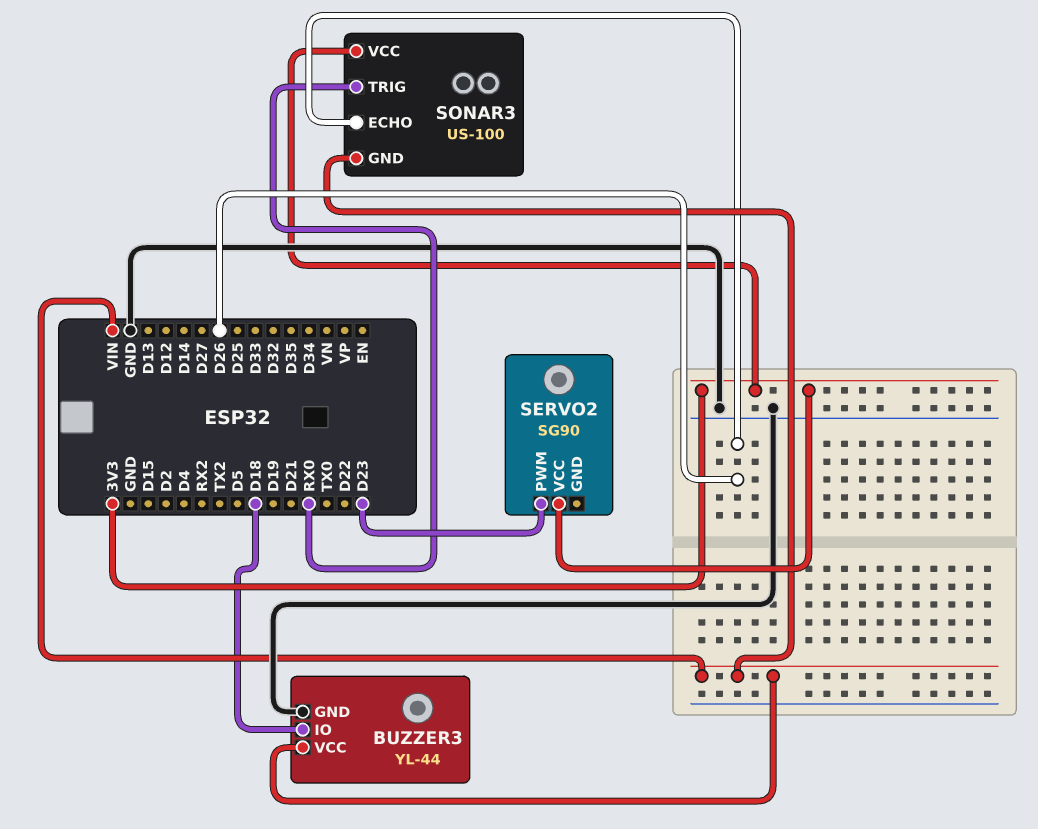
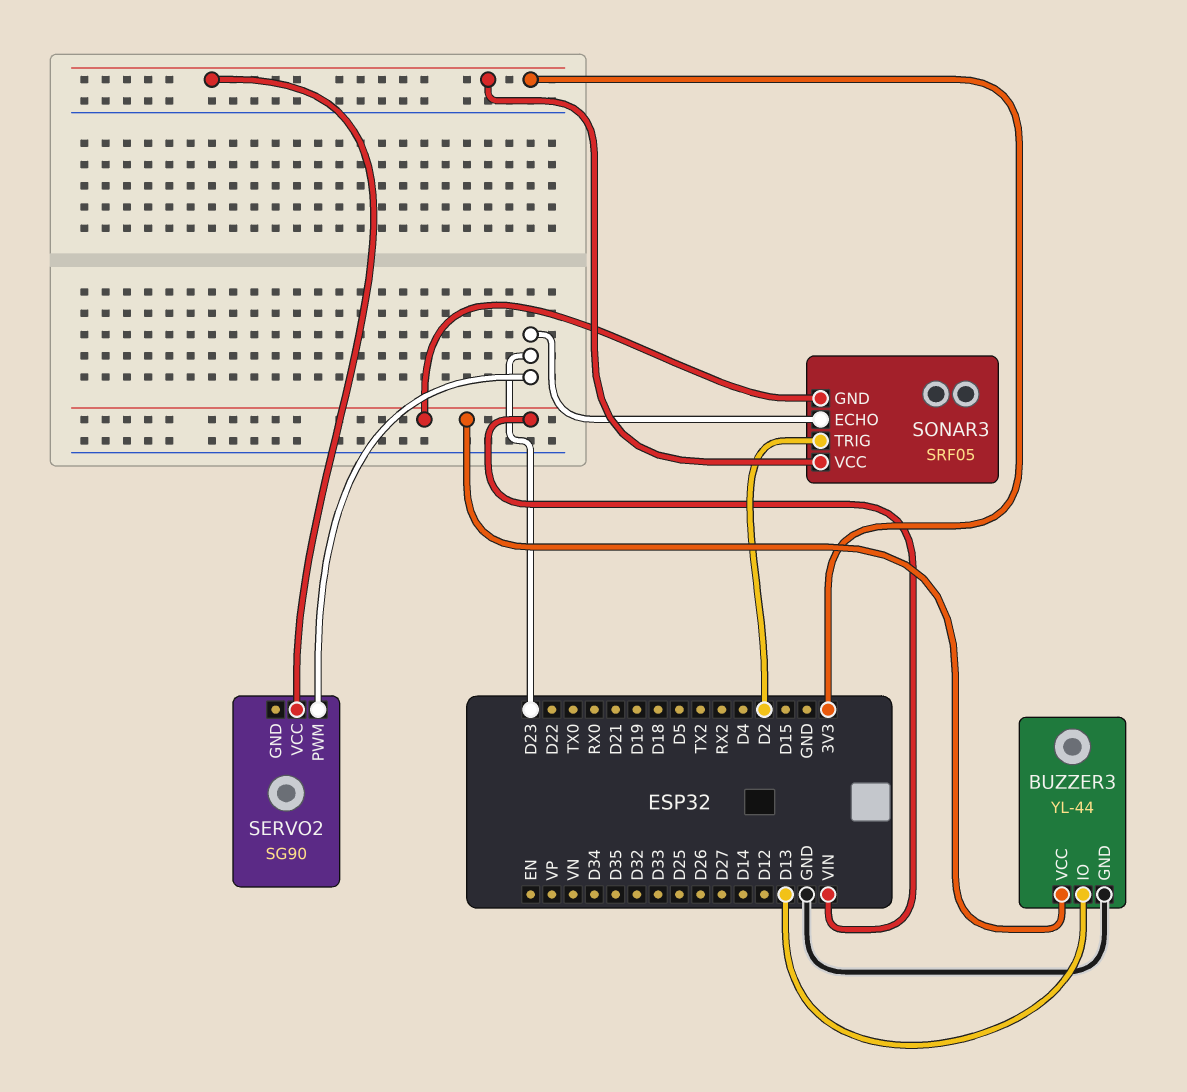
BUZZER3 pin IO: D18 -> D13
SONAR3: US-100 -> SRF05
SONAR3 pin ECHO: D26 -> D23
SONAR3 pin TRIG: RX0 -> D2

